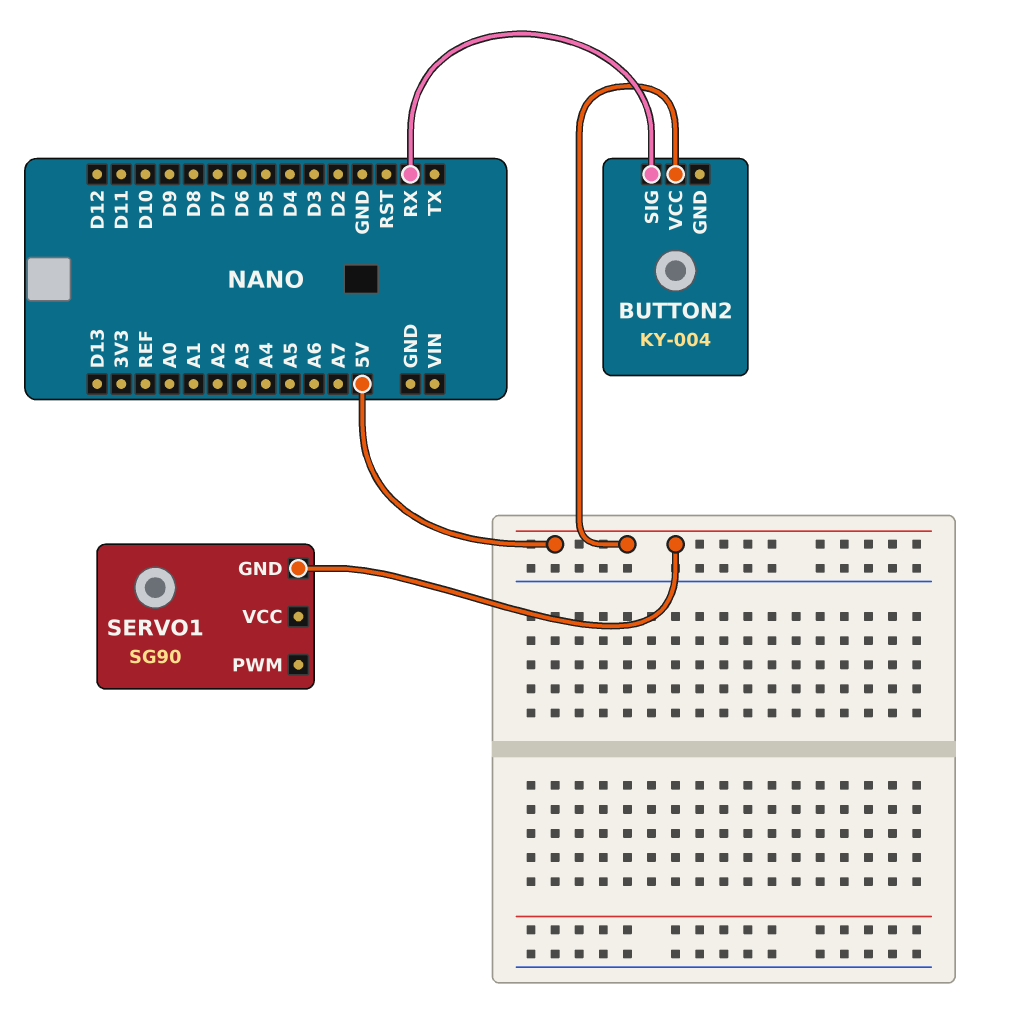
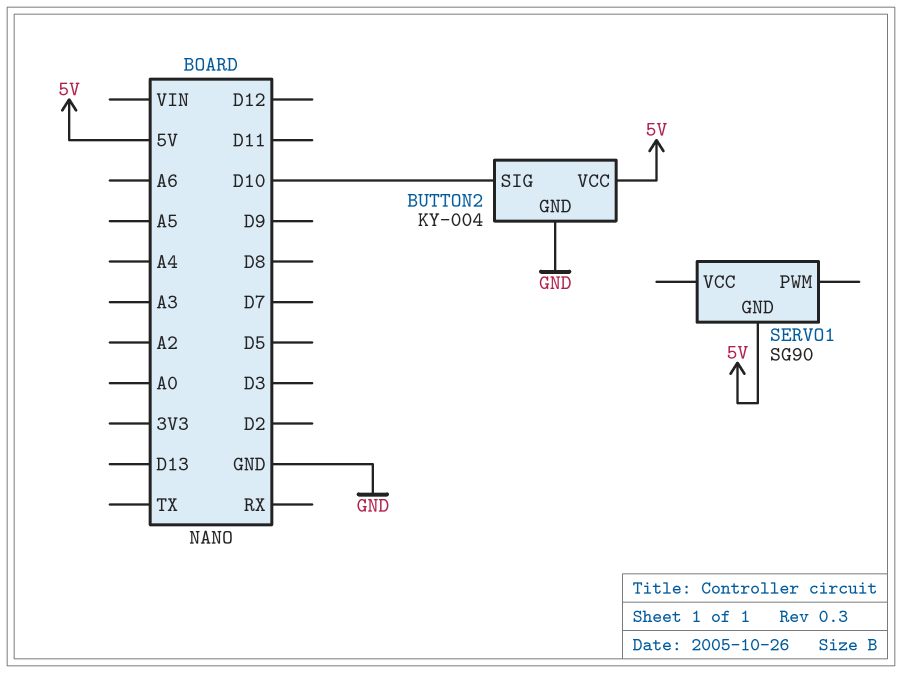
BUTTON2 pin GND: none -> GND
BUTTON2 pin SIG: RX -> D10

